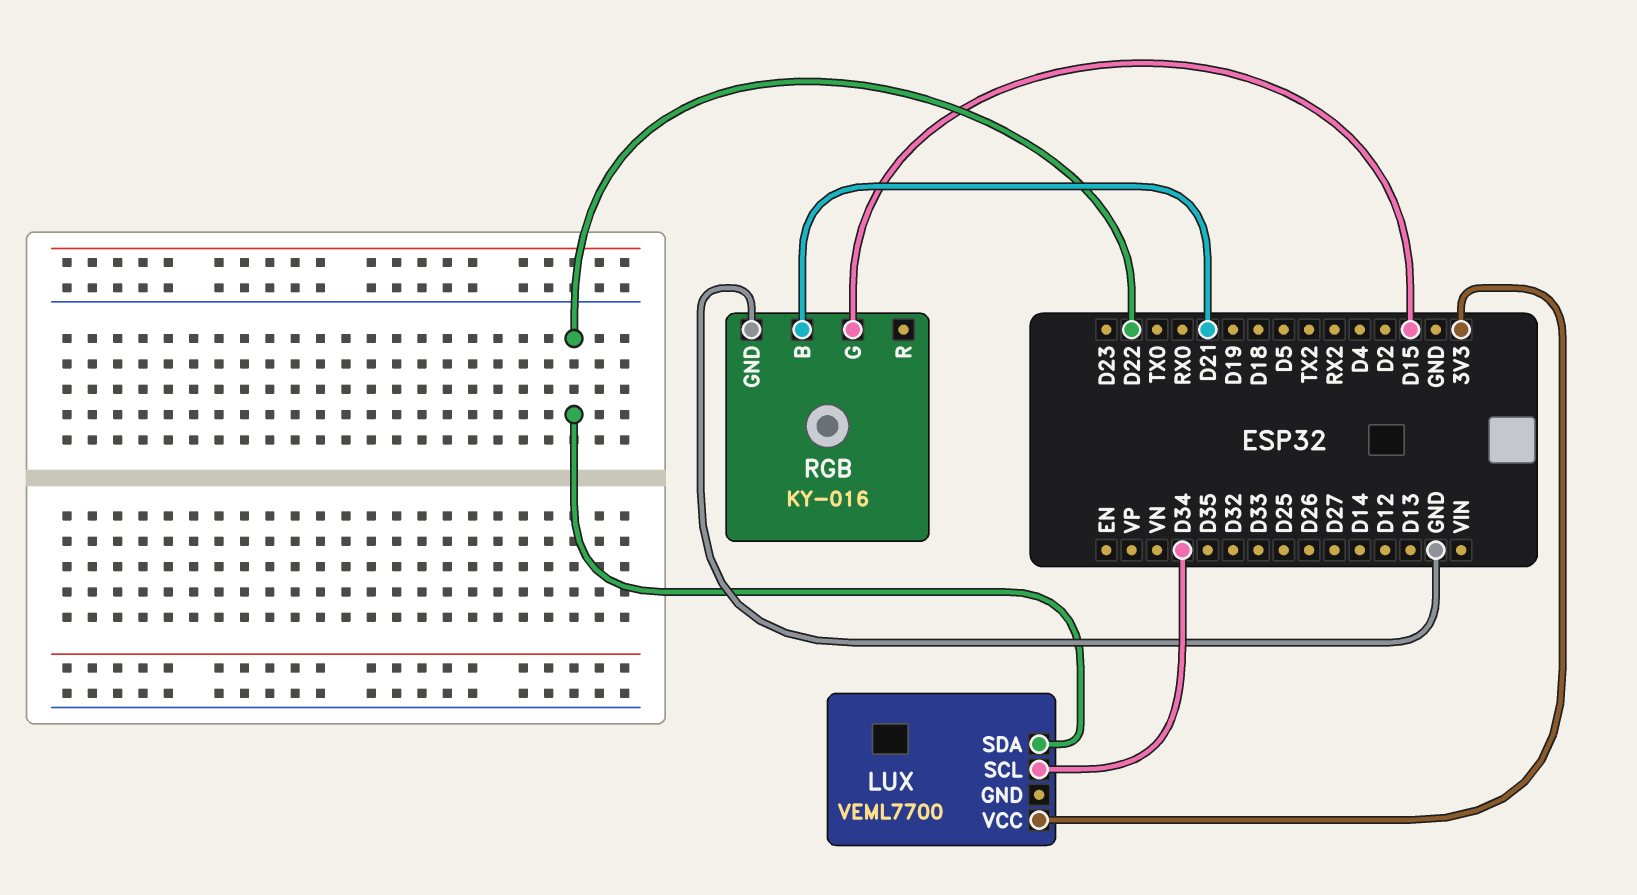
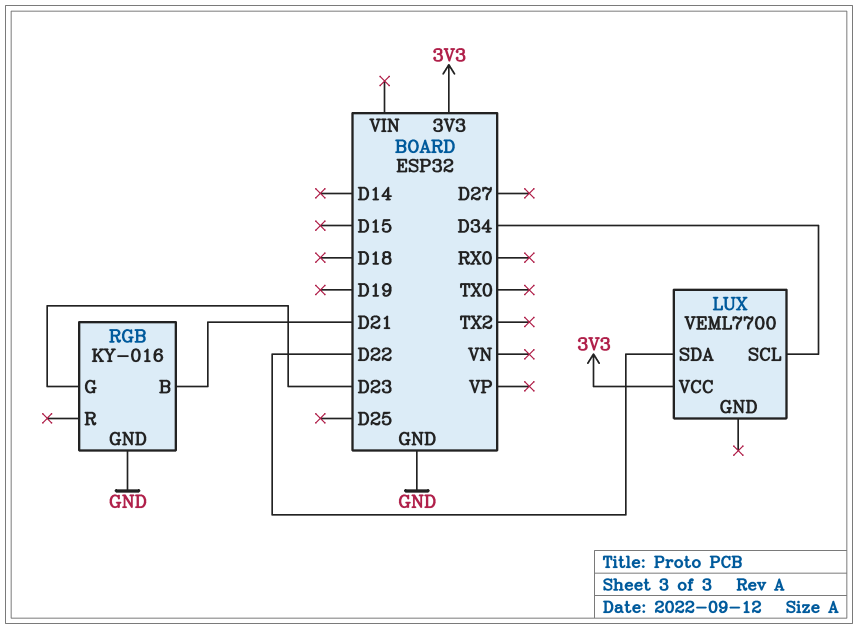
RGB pin G: D15 -> D23

